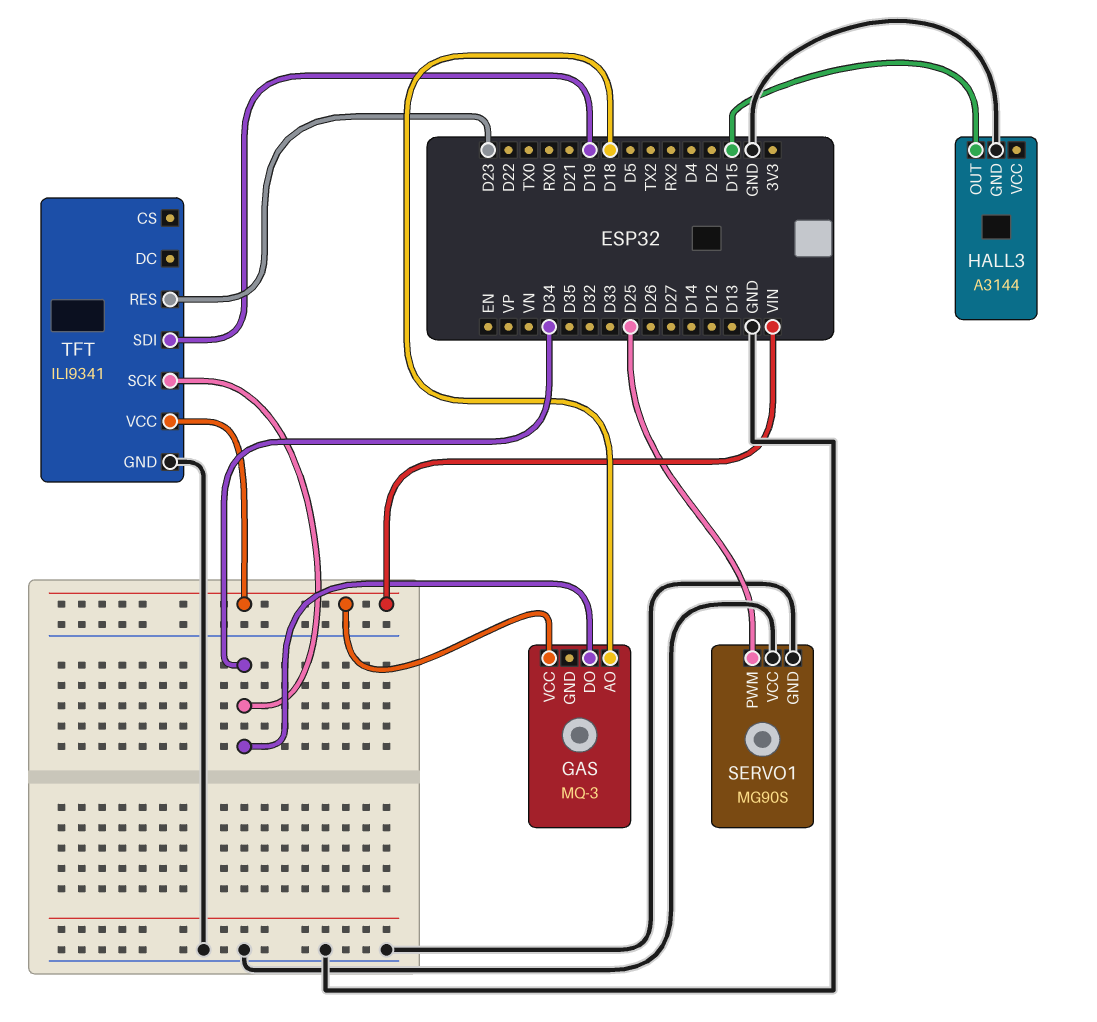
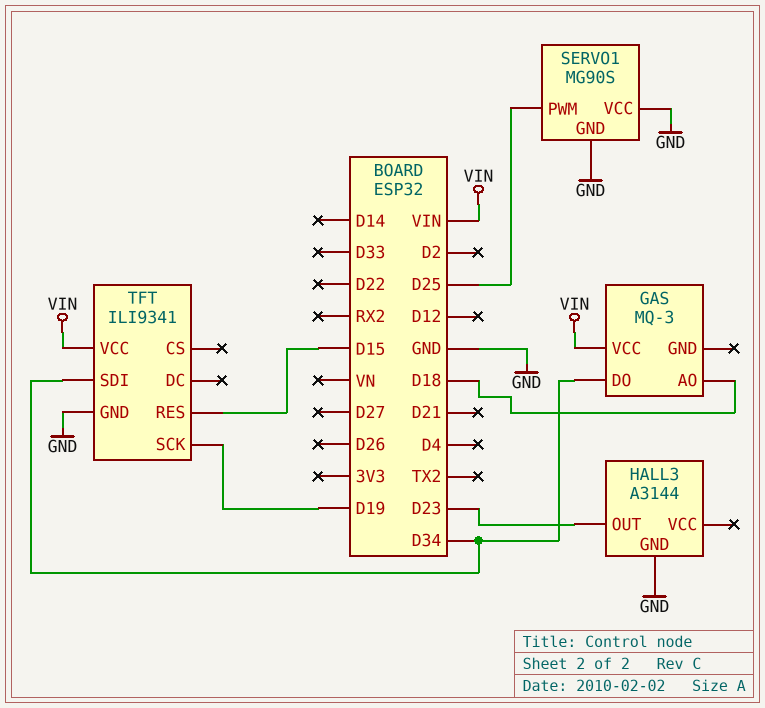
HALL3 pin OUT: D15 -> D23
TFT pin RES: D23 -> D15
TFT pin SCK: D34 -> D19
TFT pin SDI: D19 -> D34

